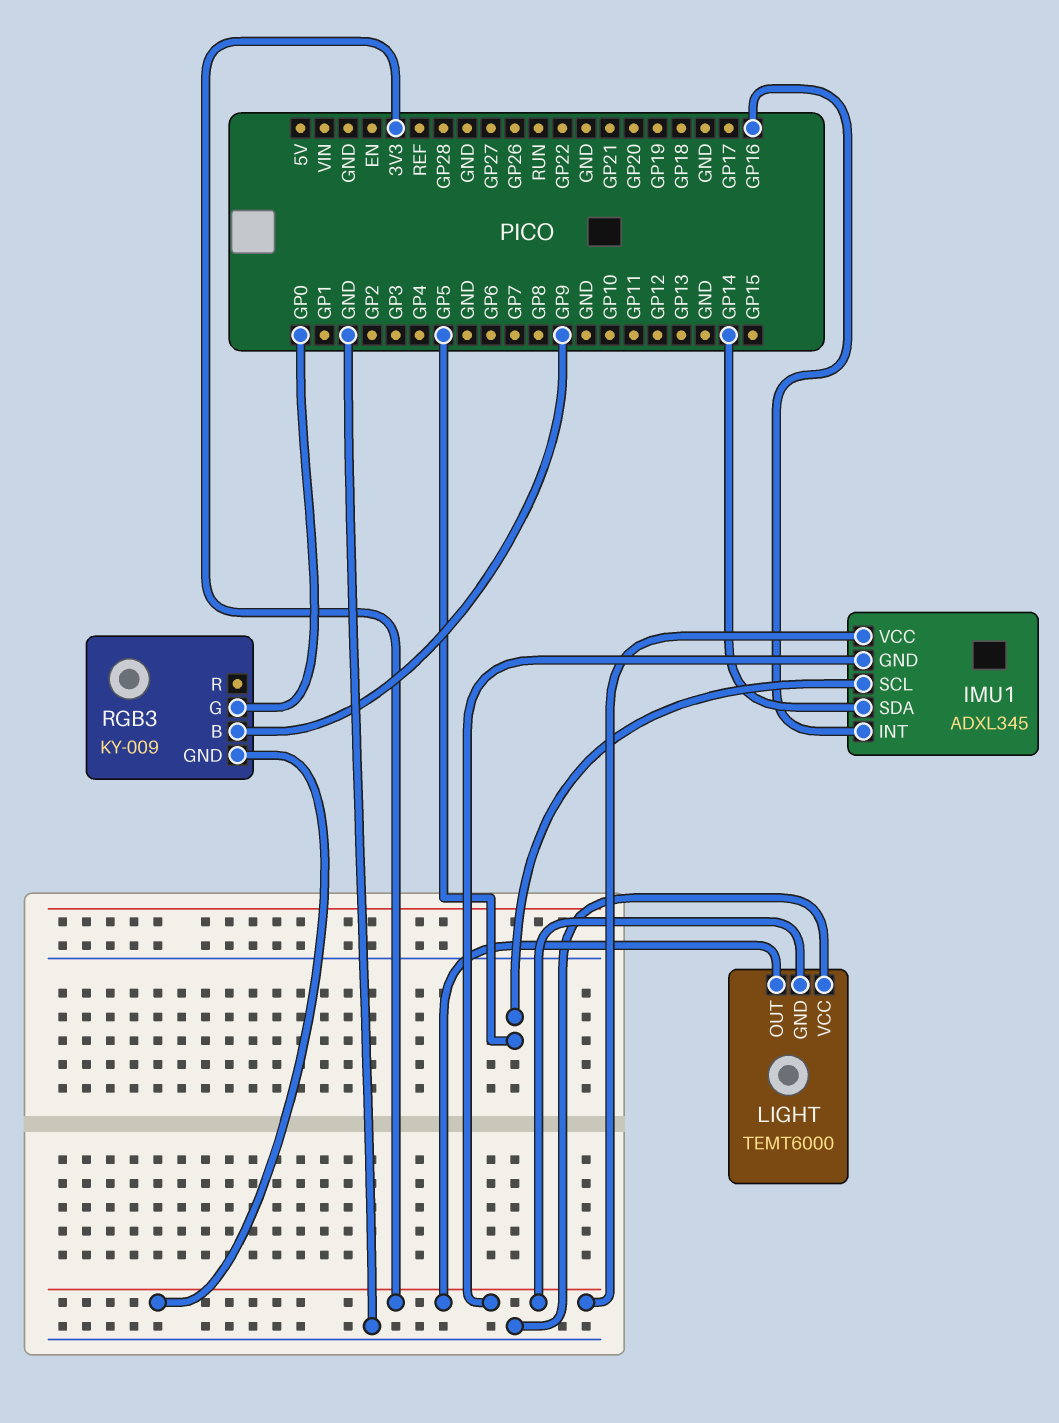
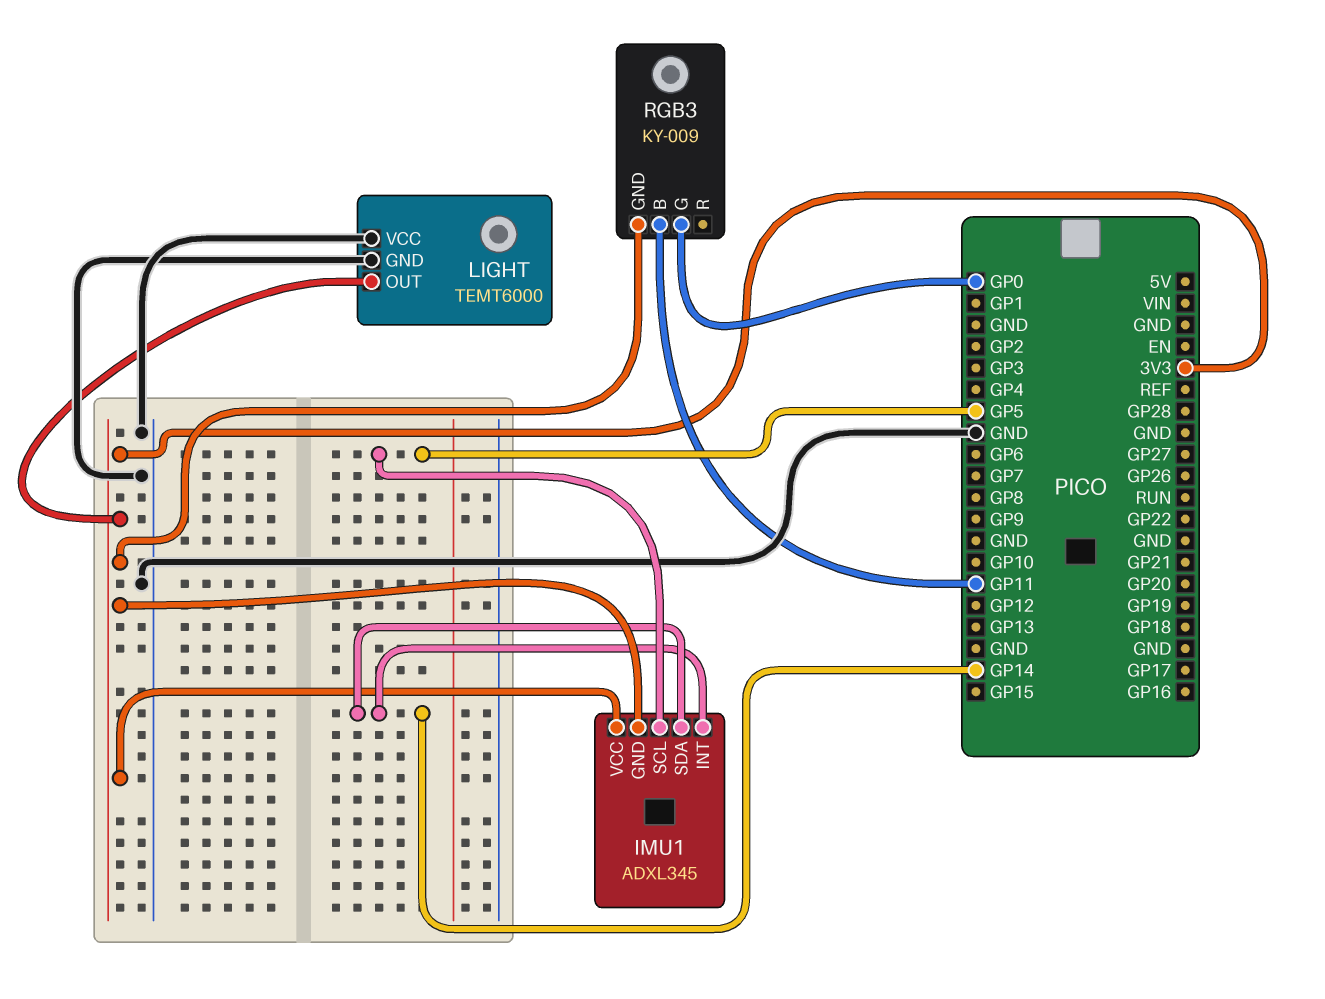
IMU1 pin INT: GP16 -> GP14
LIGHT pin GND: 3V3 -> GND
RGB3 pin B: GP9 -> GP11

